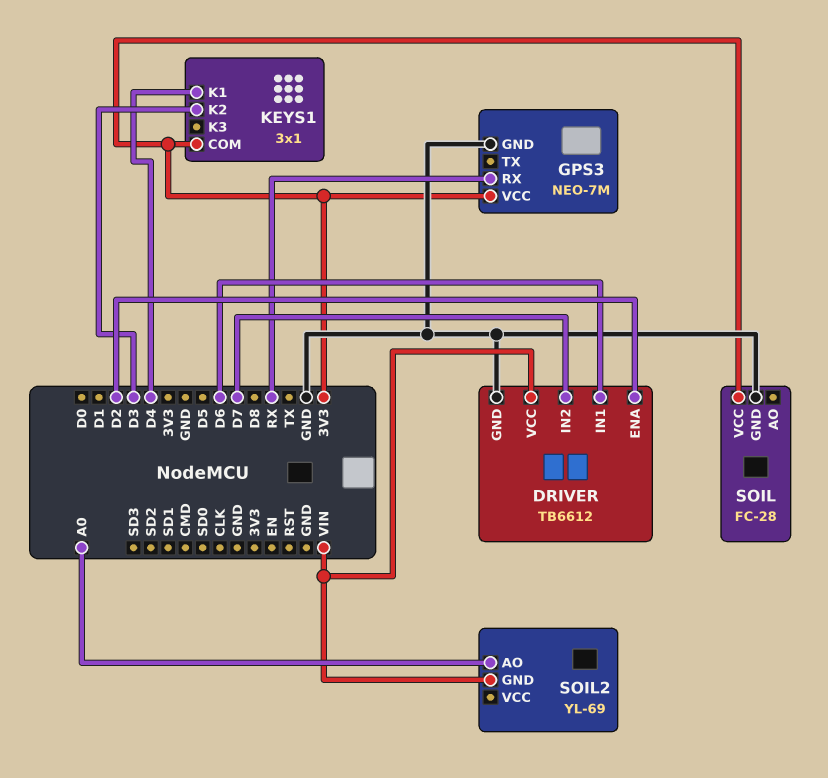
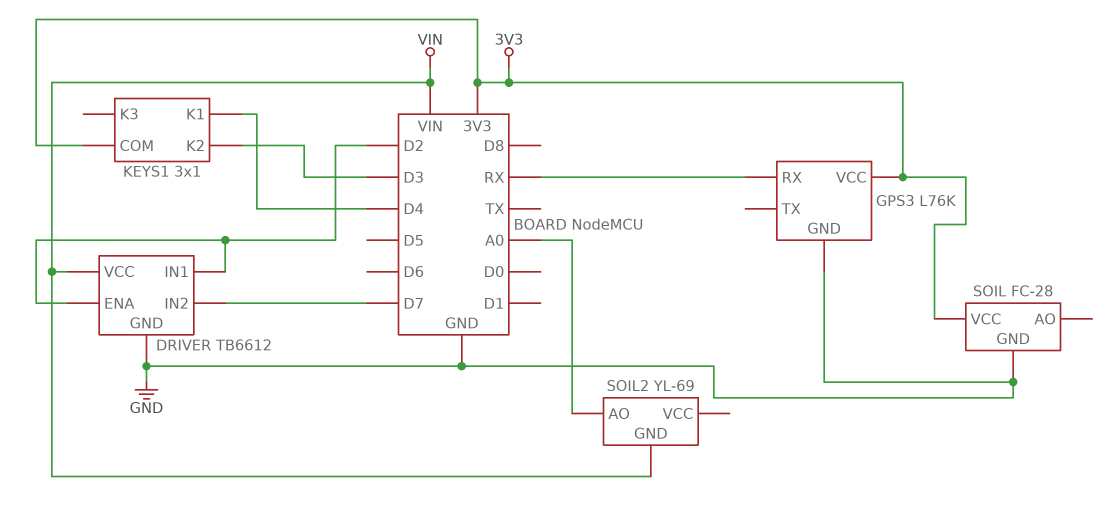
DRIVER pin IN1: D6 -> D2
GPS3: NEO-7M -> L76K

